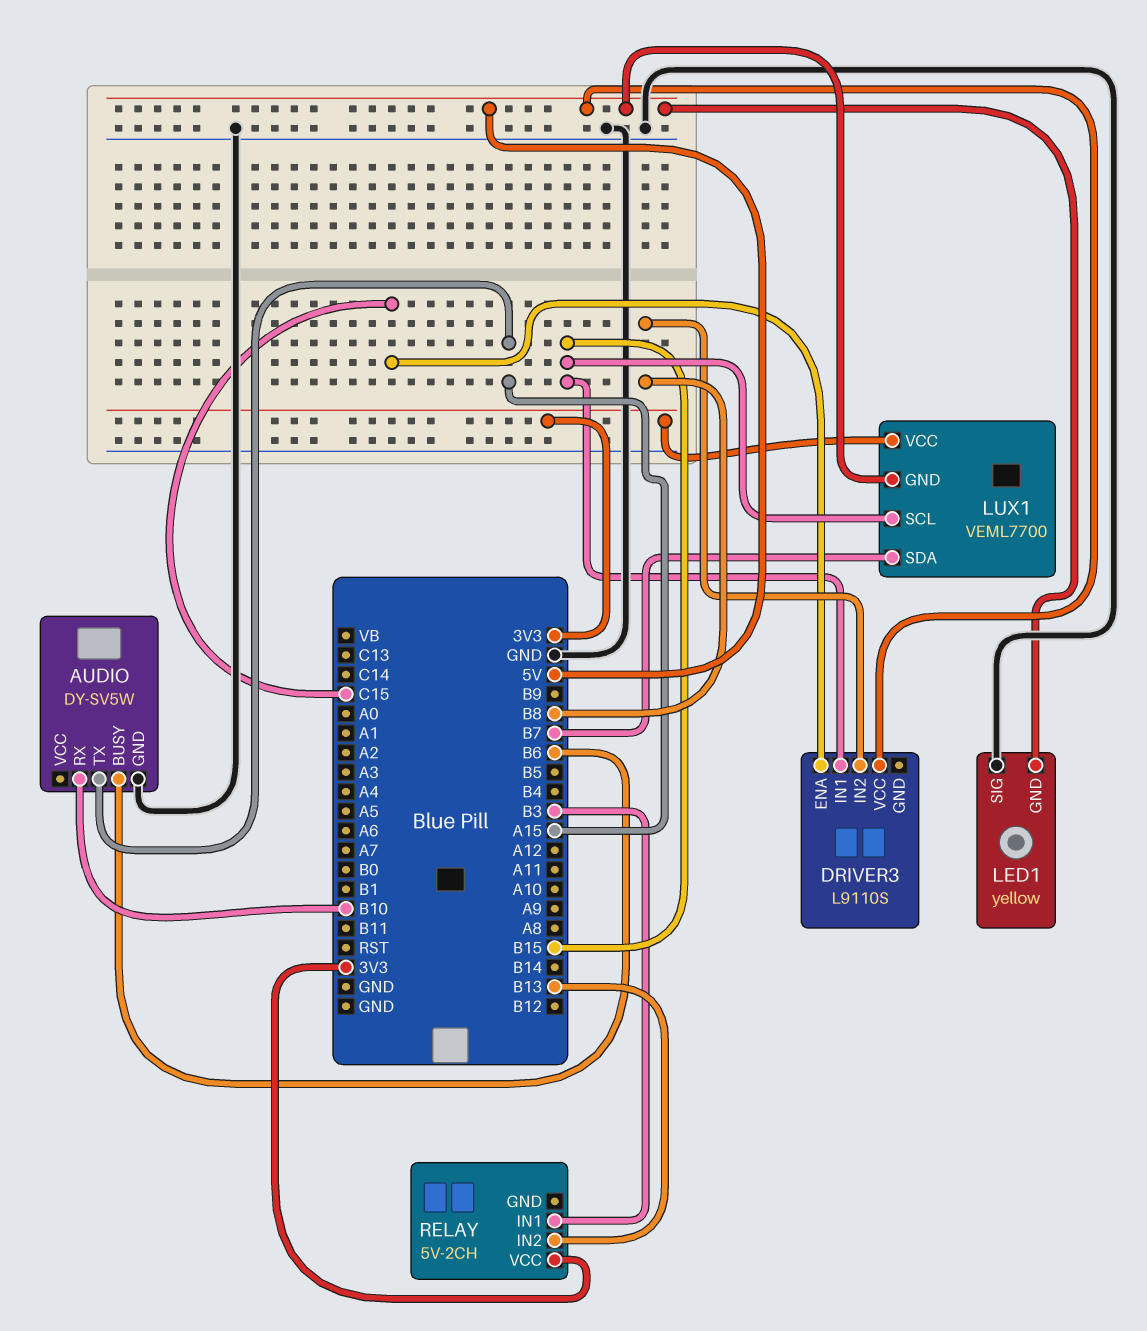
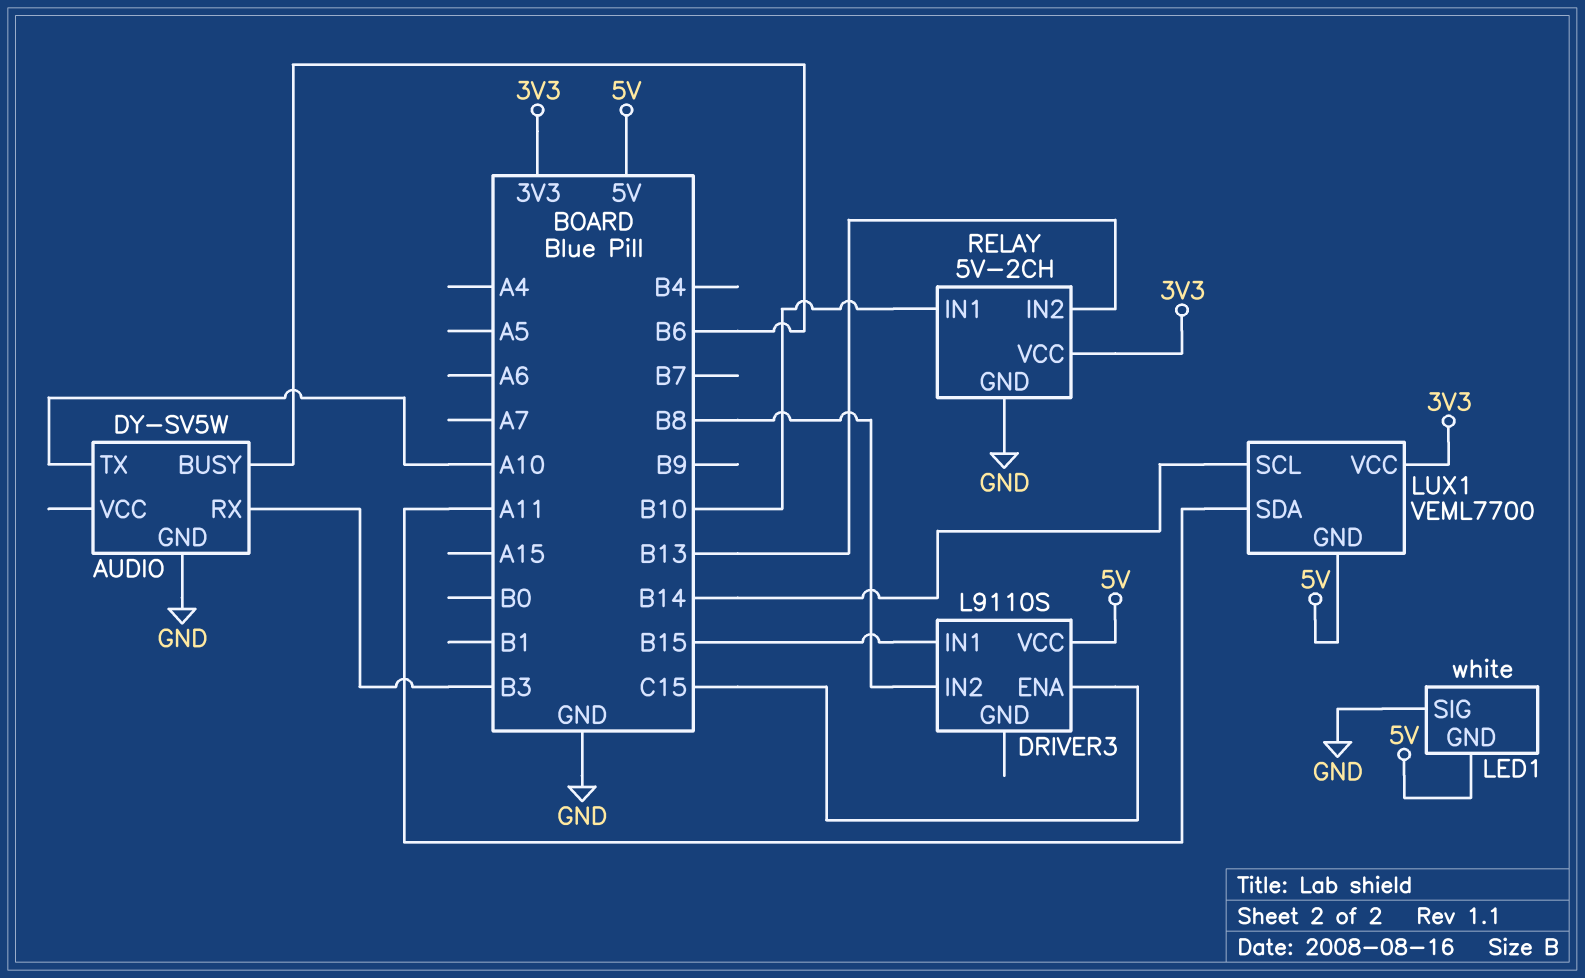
AUDIO pin RX: B10 -> B3
AUDIO pin TX: A15 -> A10
LED1: yellow -> white
LUX1 pin SCL: B15 -> B14
LUX1 pin SDA: B7 -> A11
RELAY pin GND: none -> GND
RELAY pin IN1: B3 -> B10

